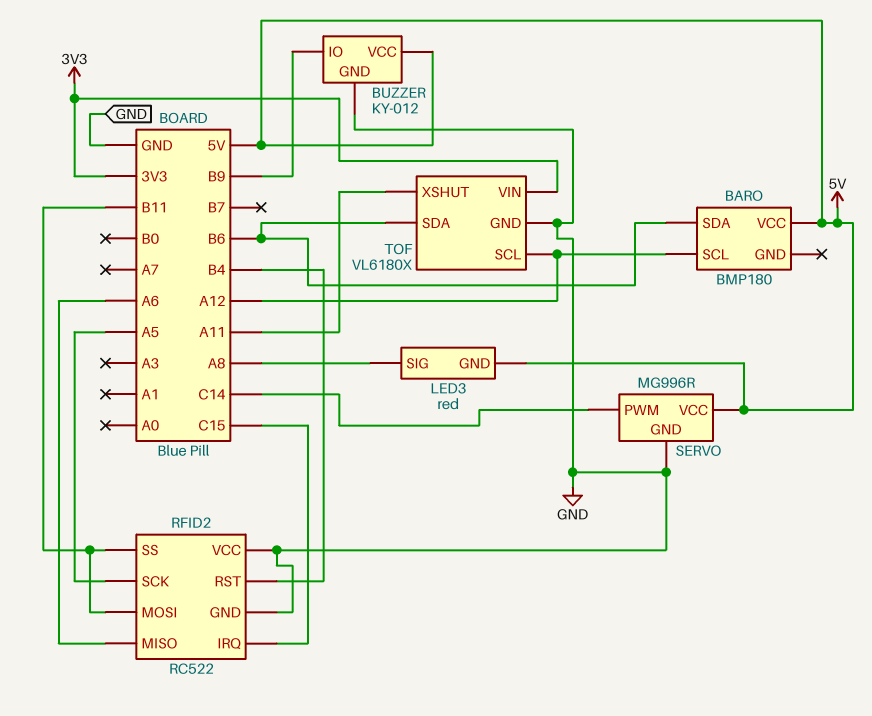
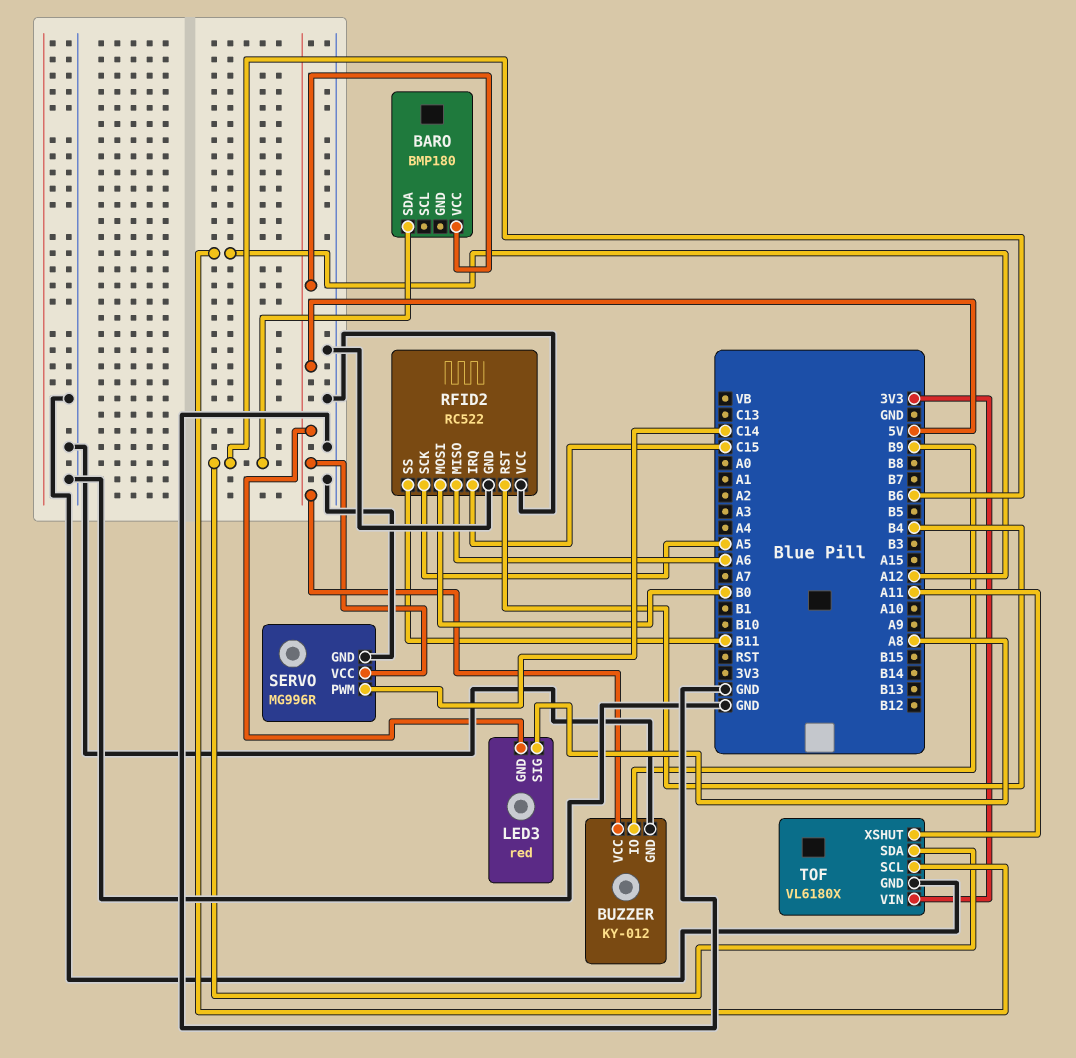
BARO pin SCL: A12 -> none
RFID2 pin MOSI: B11 -> B0

